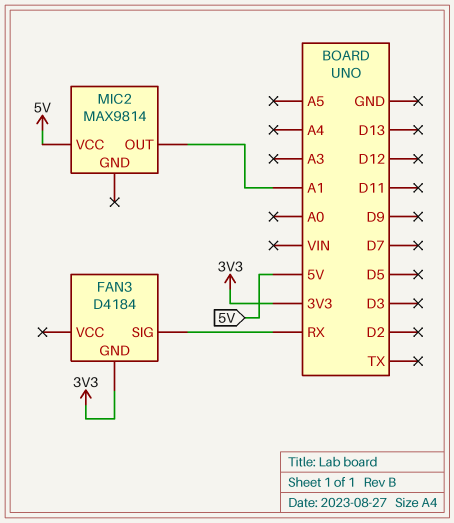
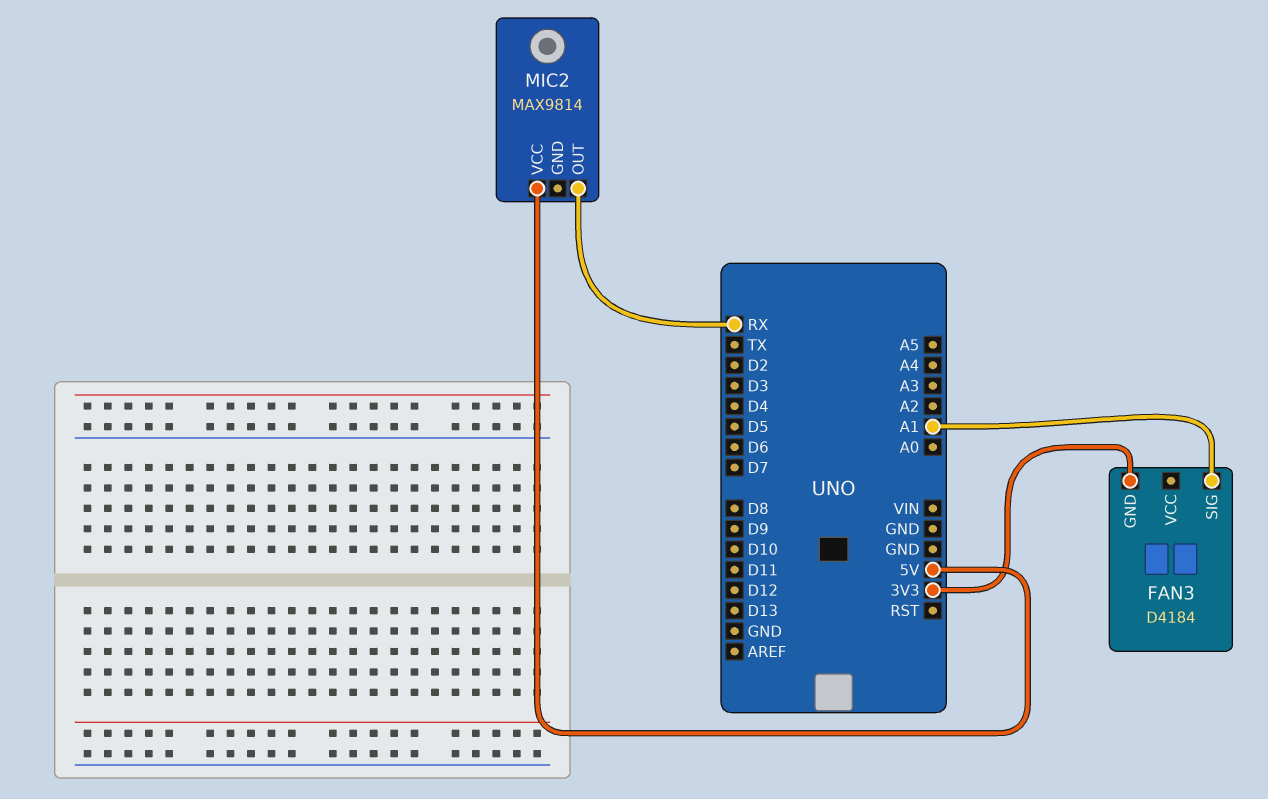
FAN3 pin SIG: RX -> A1
MIC2 pin OUT: A1 -> RX

